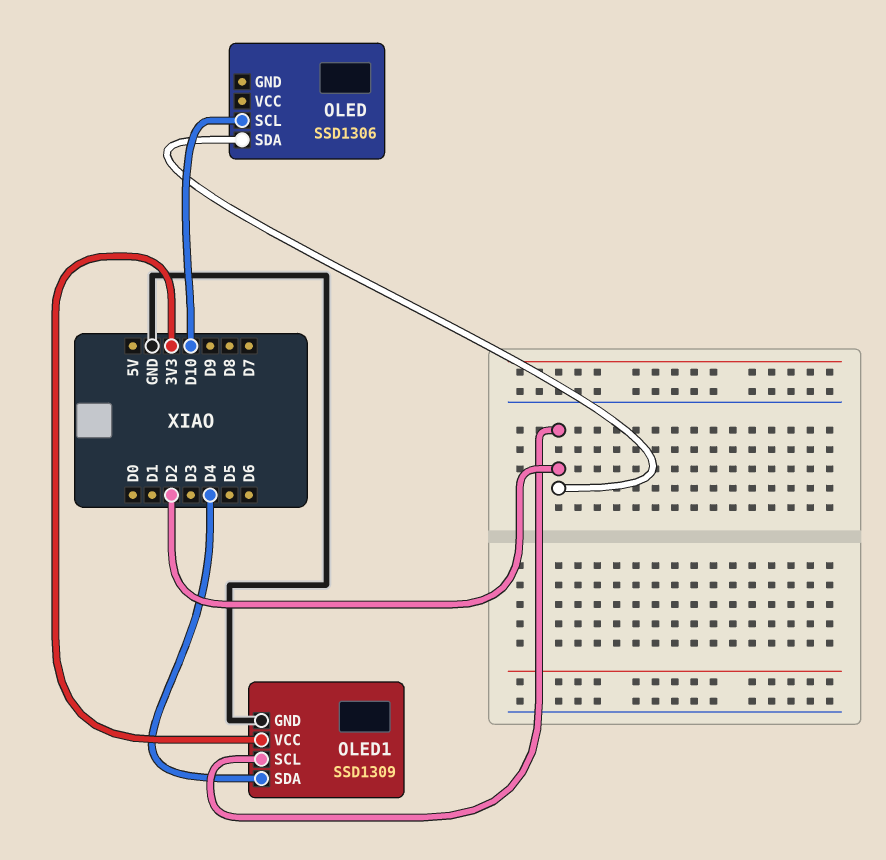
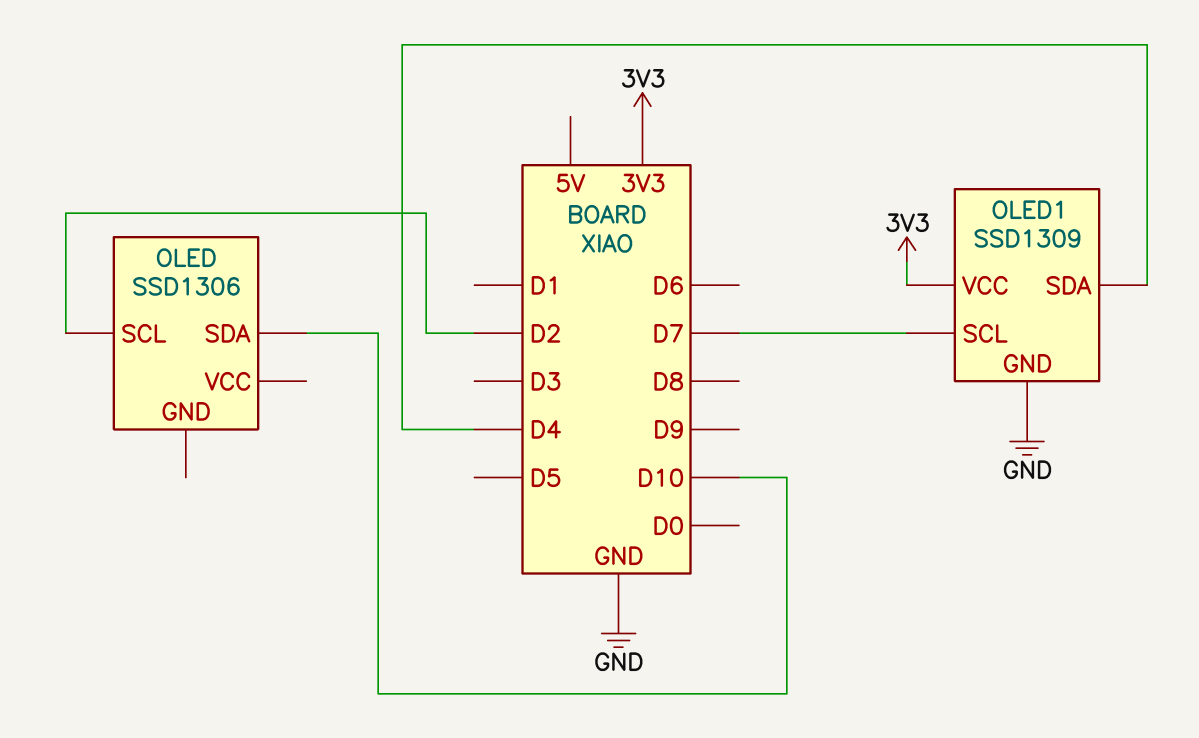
OLED pin SCL: D10 -> D2
OLED pin SDA: D2 -> D10
OLED1 pin SCL: D2 -> D7

